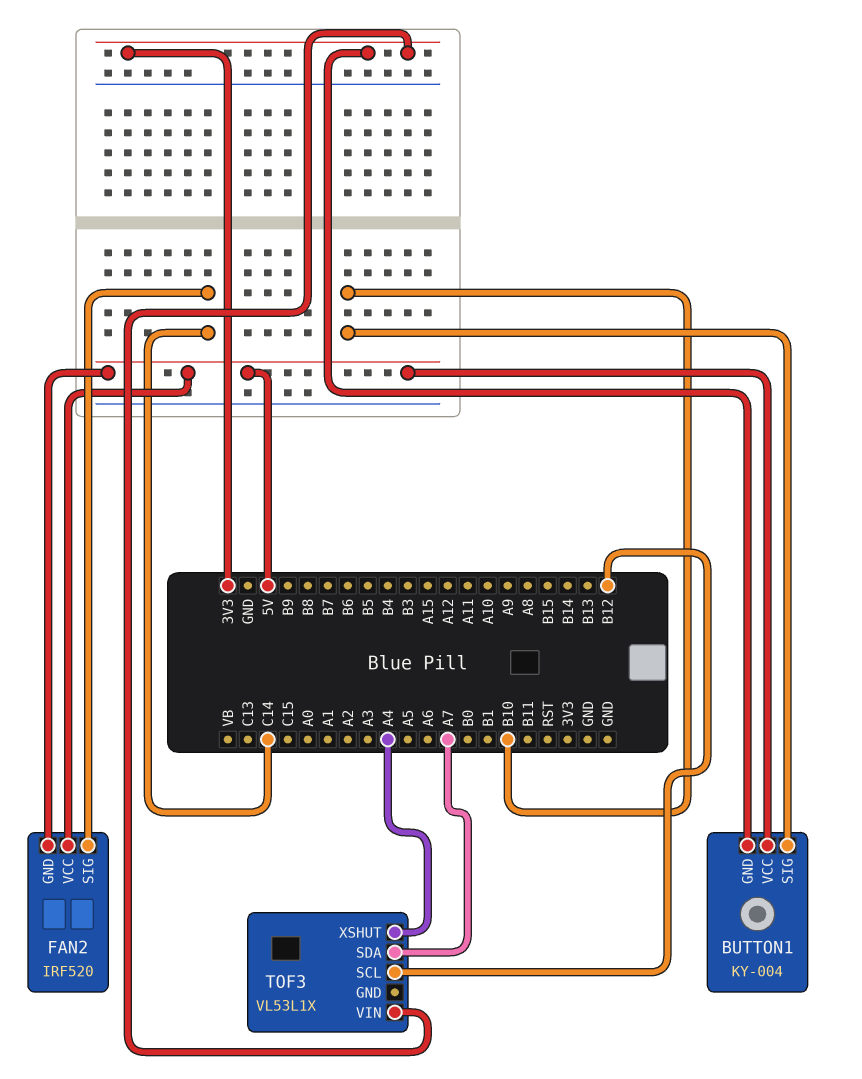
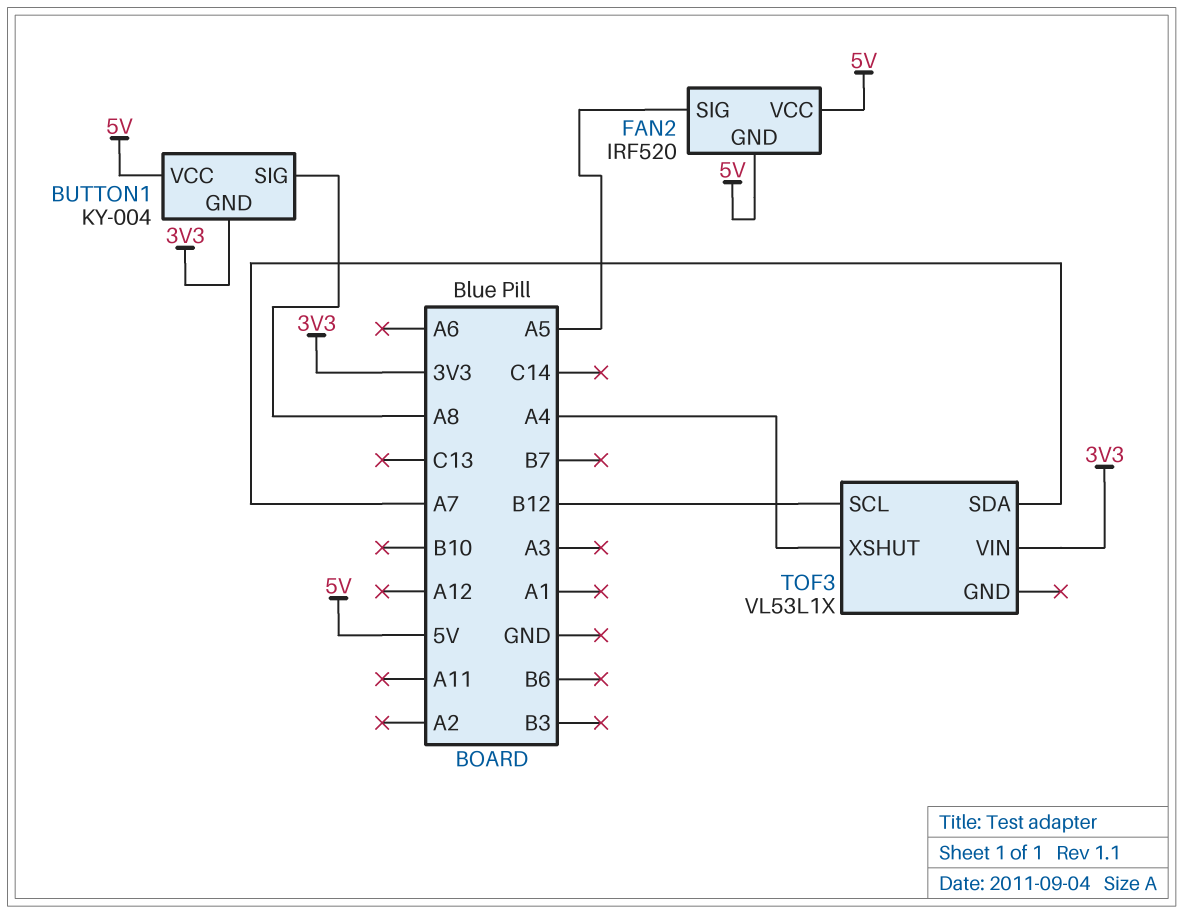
BUTTON1 pin SIG: B10 -> A8
FAN2 pin SIG: C14 -> A5

